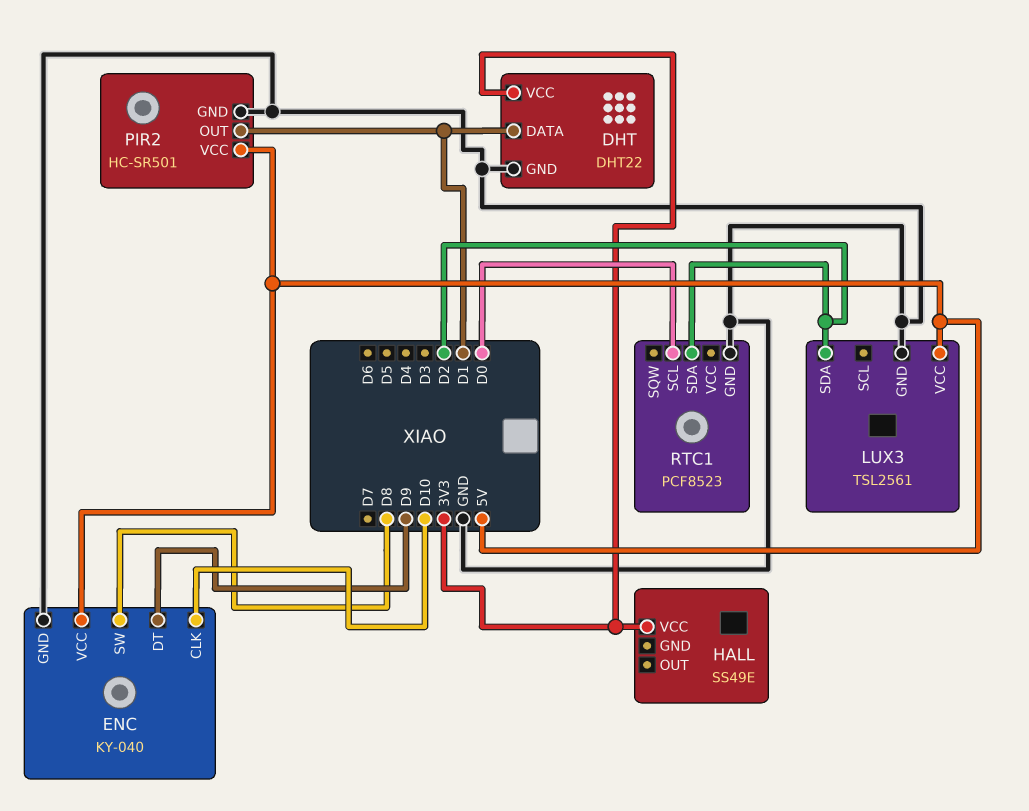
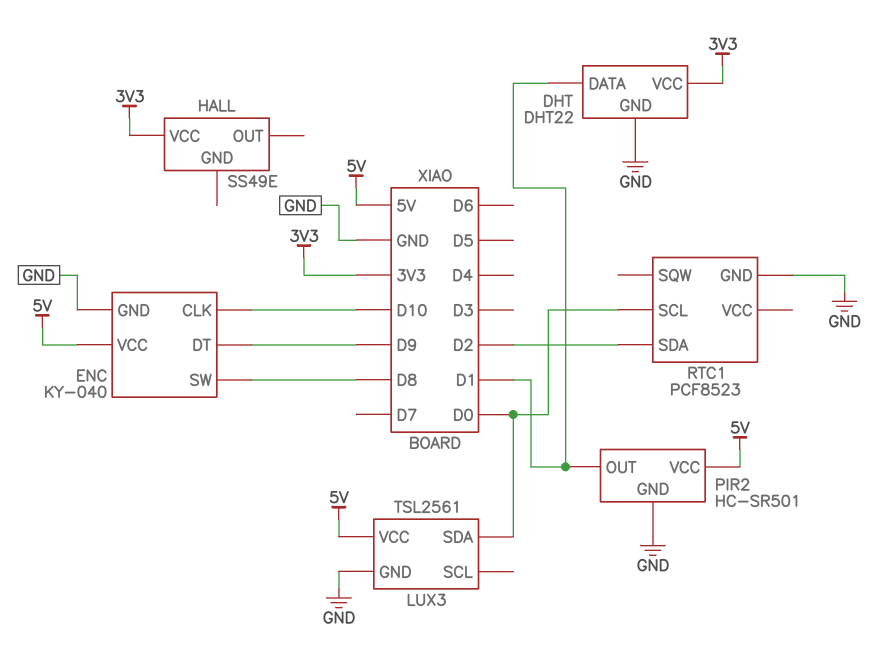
LUX3 pin SDA: D2 -> D0

